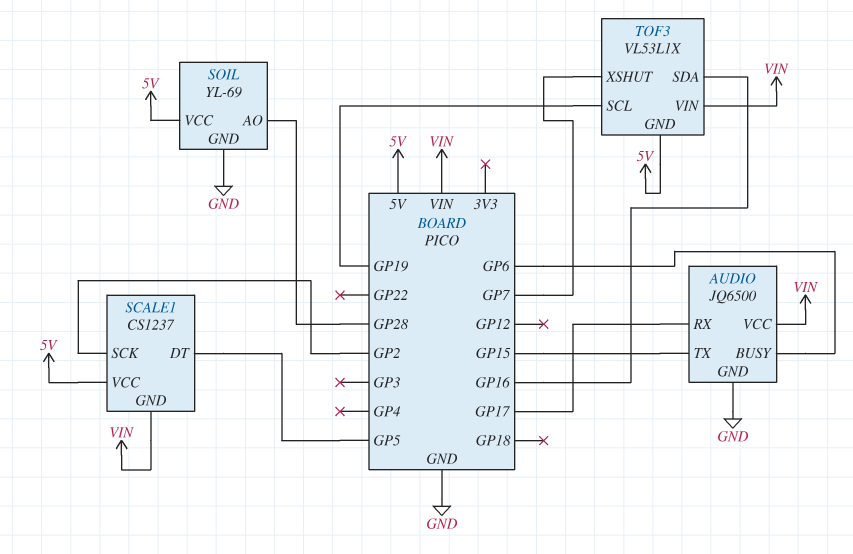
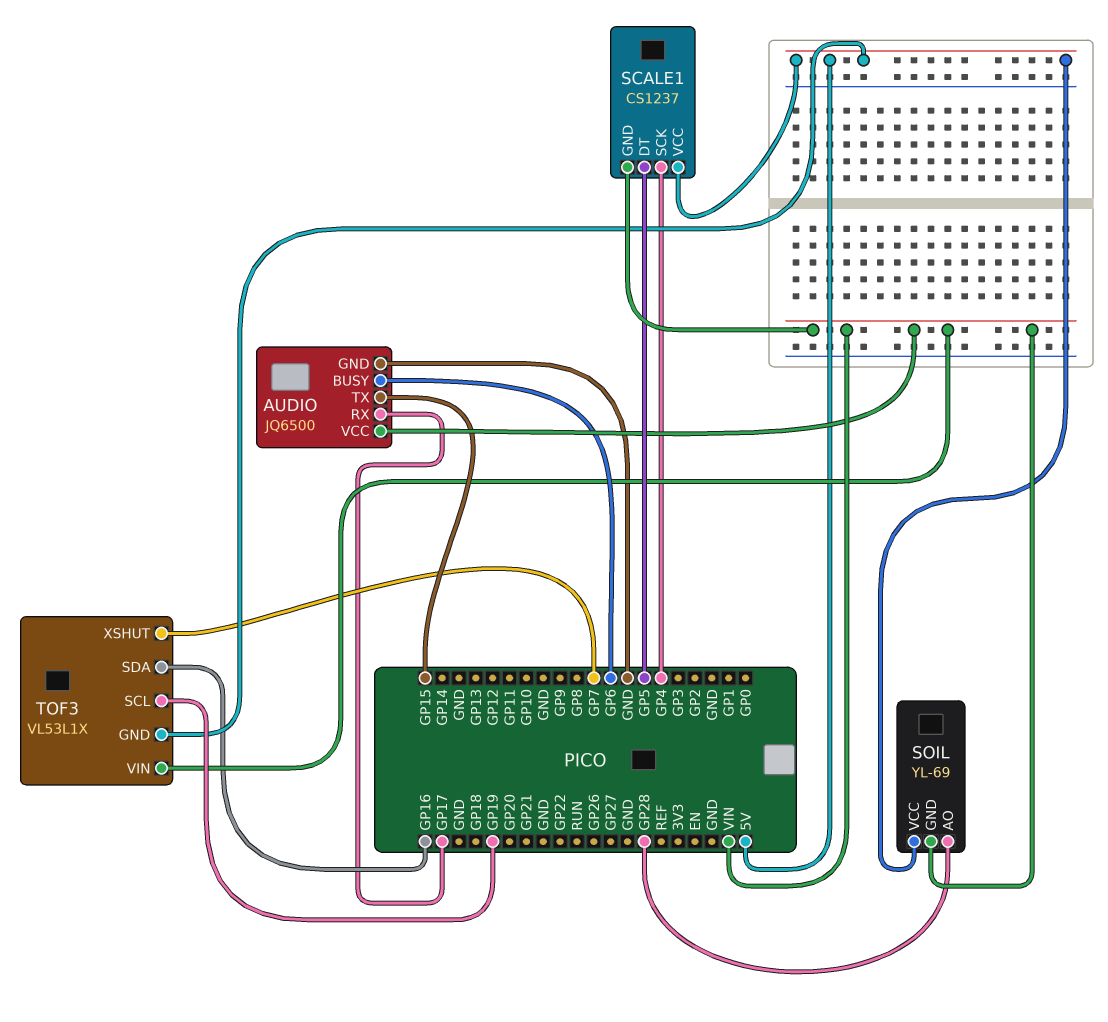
SCALE1 pin SCK: GP2 -> GP4
SOIL pin GND: GND -> VIN

